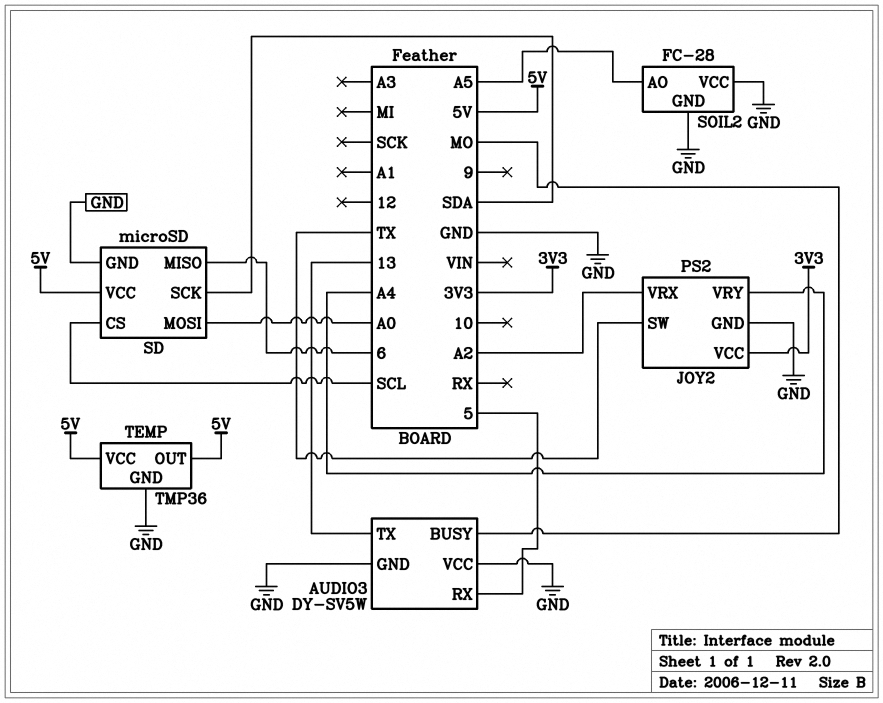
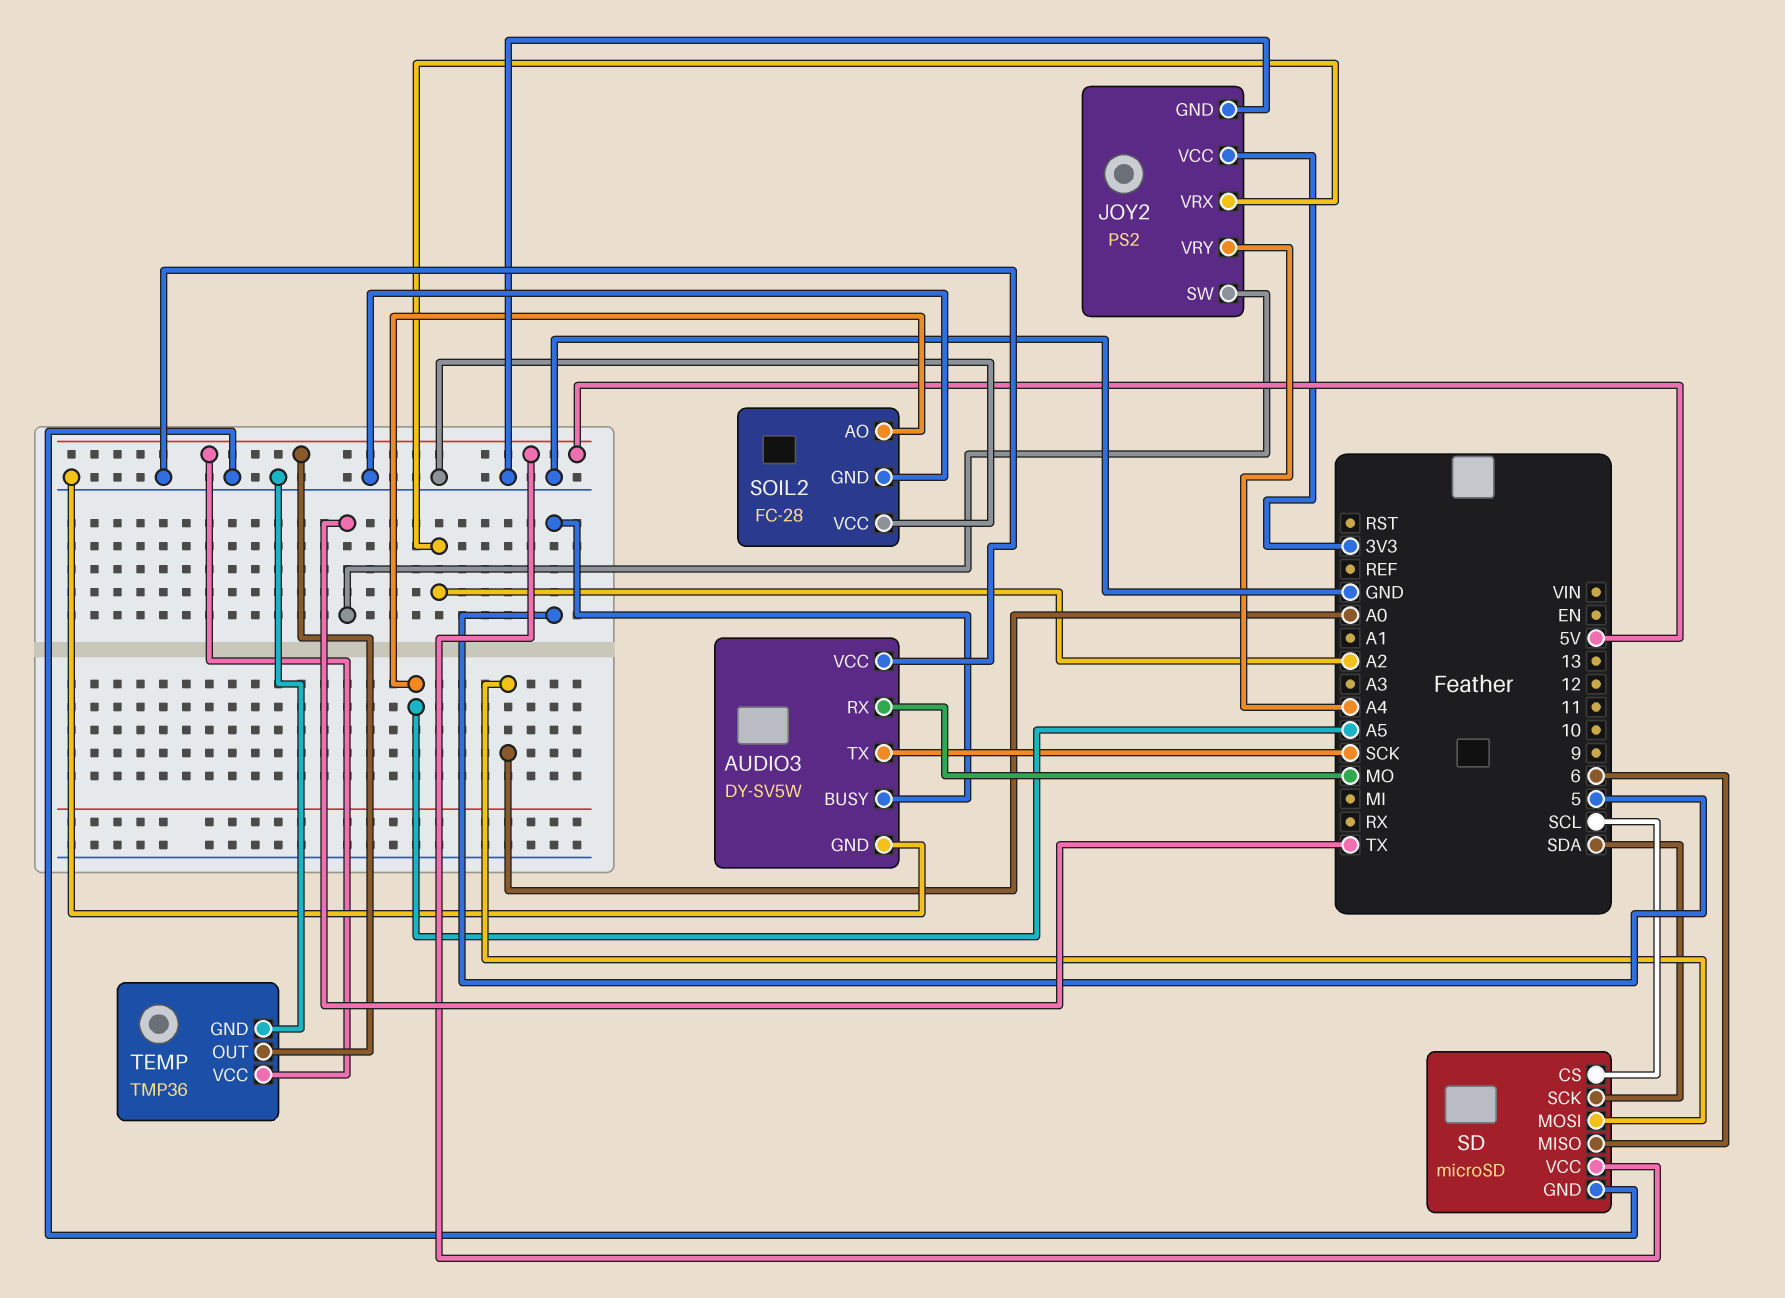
AUDIO3 pin BUSY: MO -> 5
AUDIO3 pin RX: 5 -> MO
AUDIO3 pin TX: 13 -> SCK

